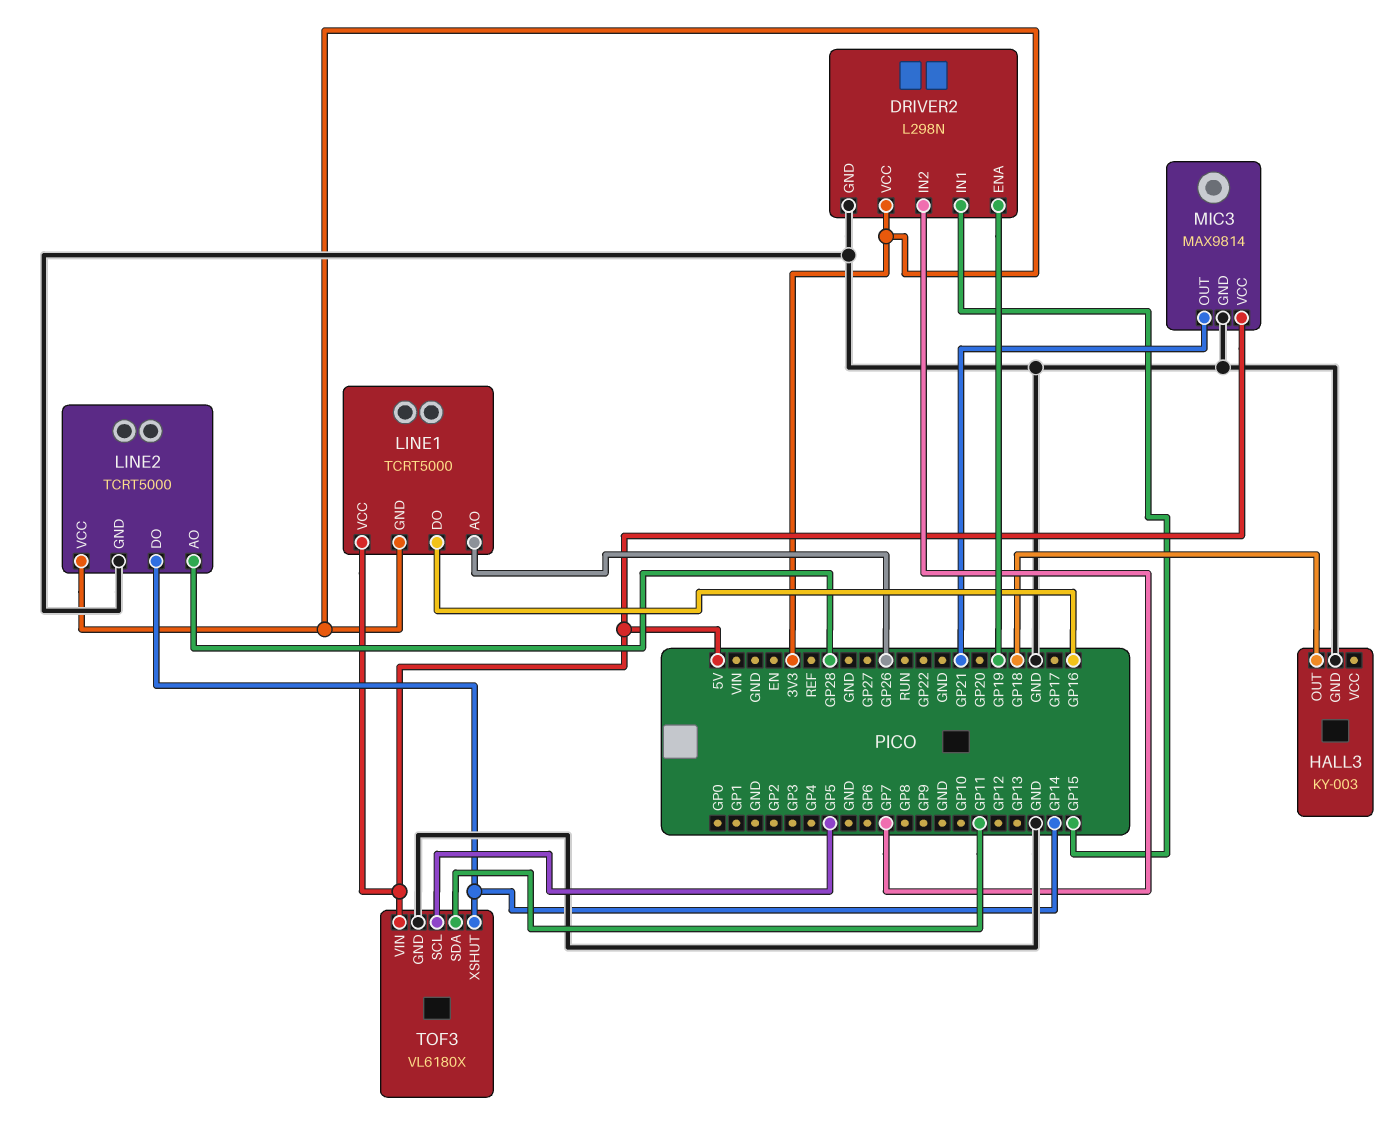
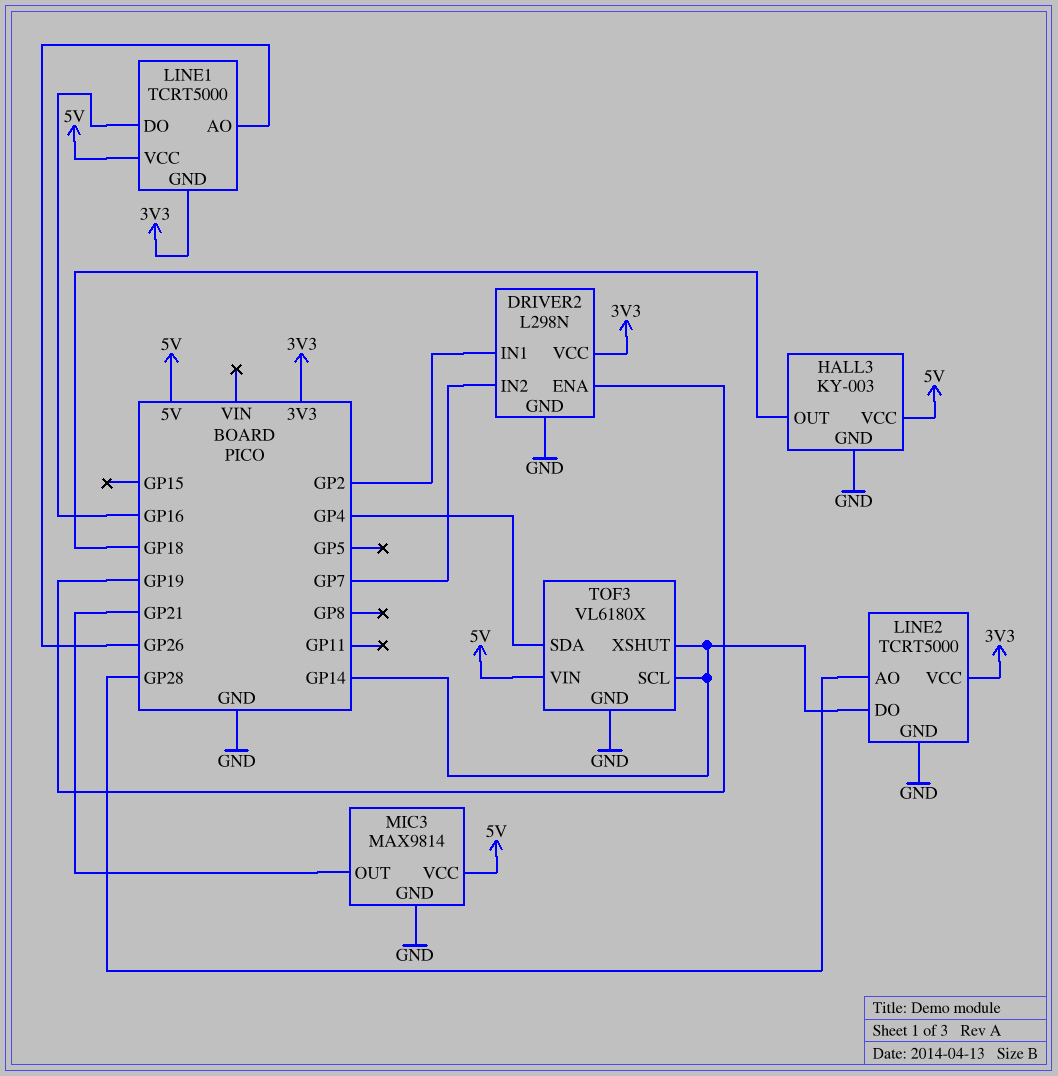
DRIVER2 pin IN1: GP15 -> GP2
HALL3 pin VCC: none -> 5V
TOF3 pin SCL: GP5 -> GP14
TOF3 pin SDA: GP11 -> GP4

